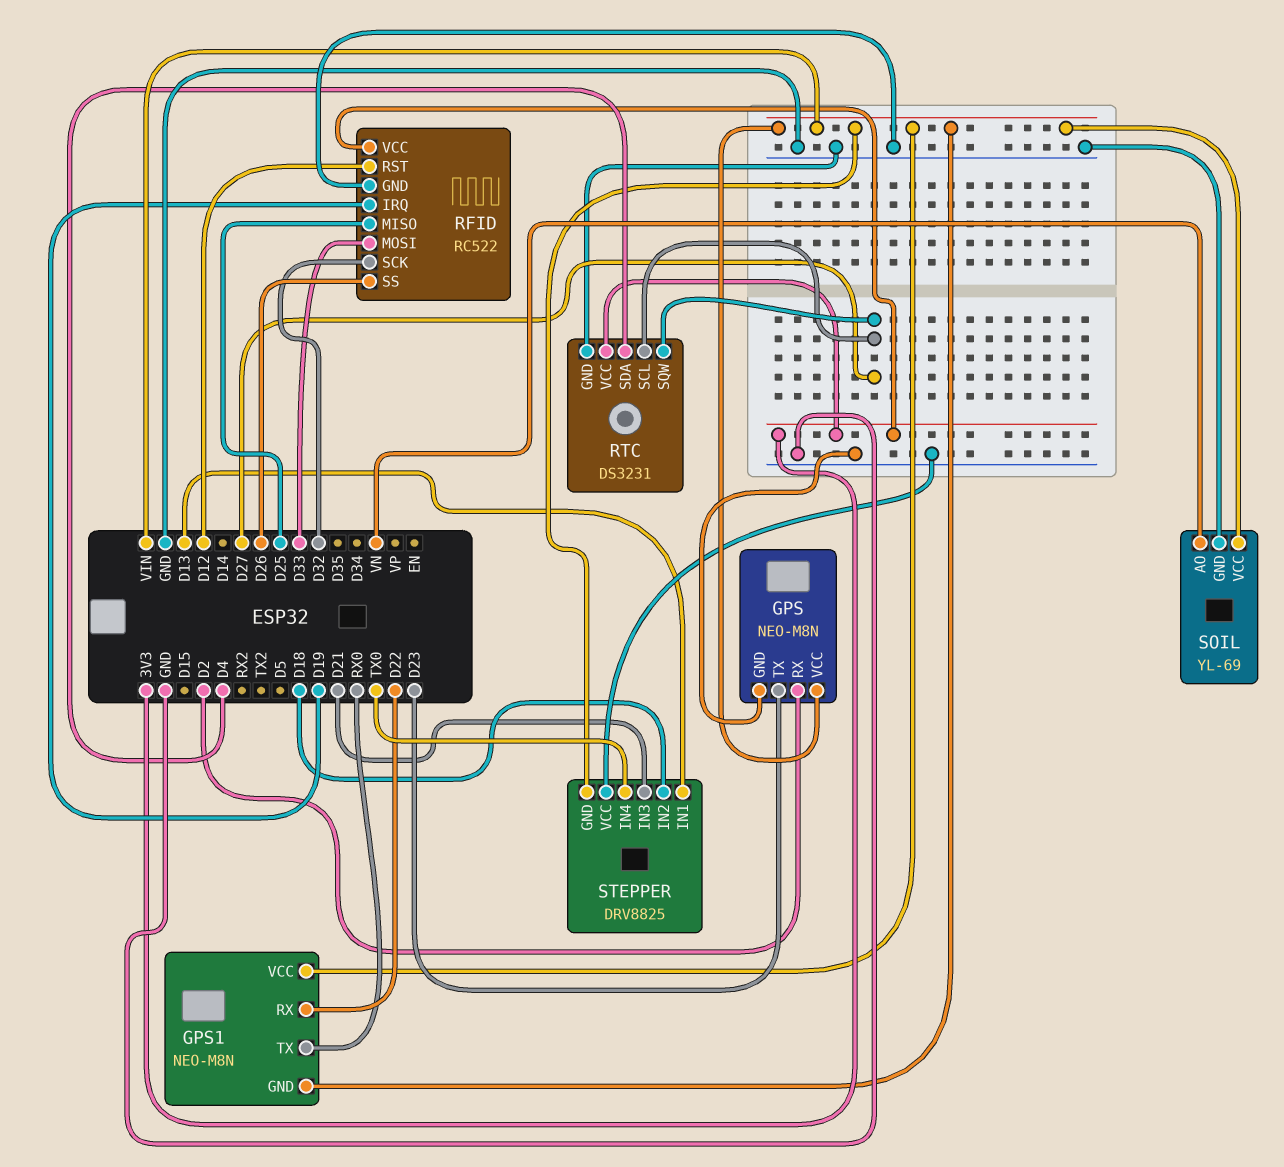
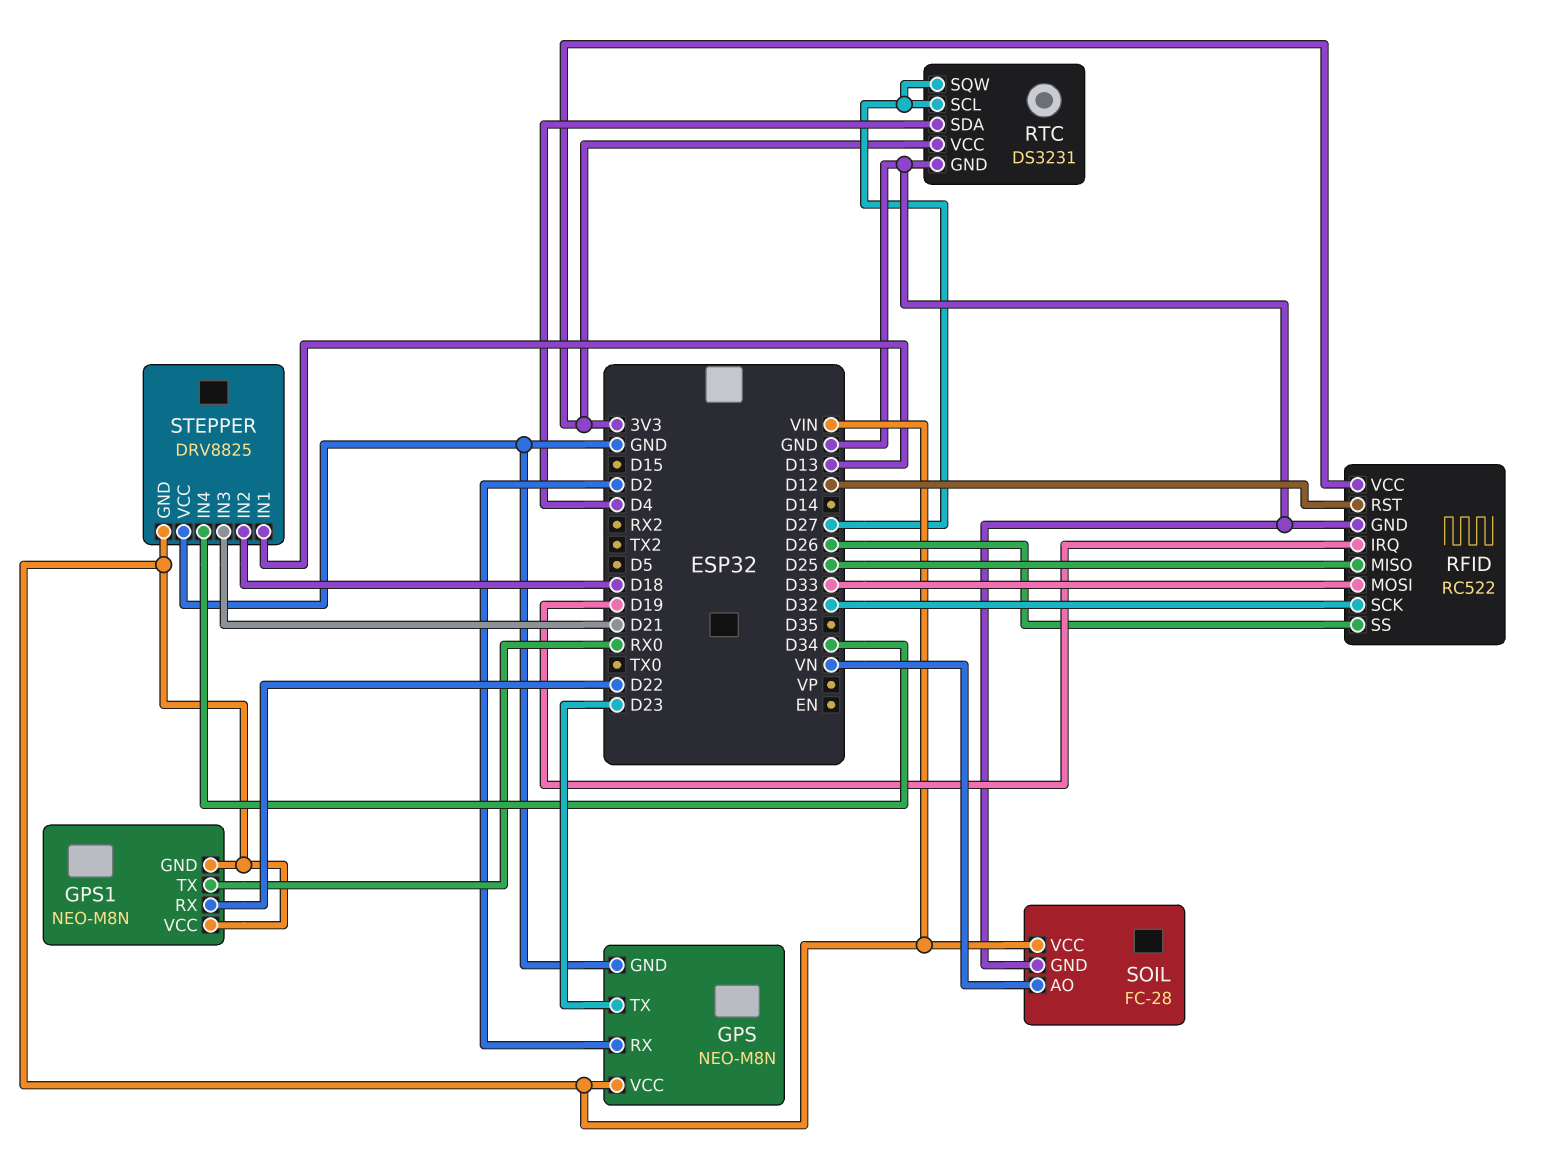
SOIL: YL-69 -> FC-28
STEPPER pin IN4: TX0 -> D34

